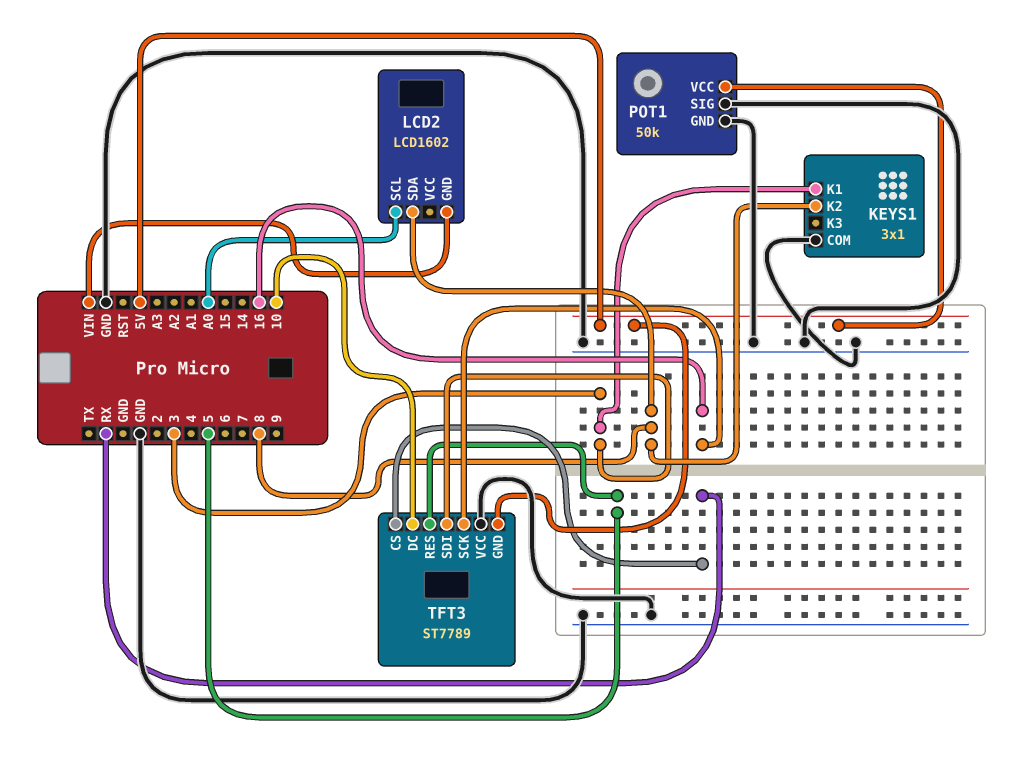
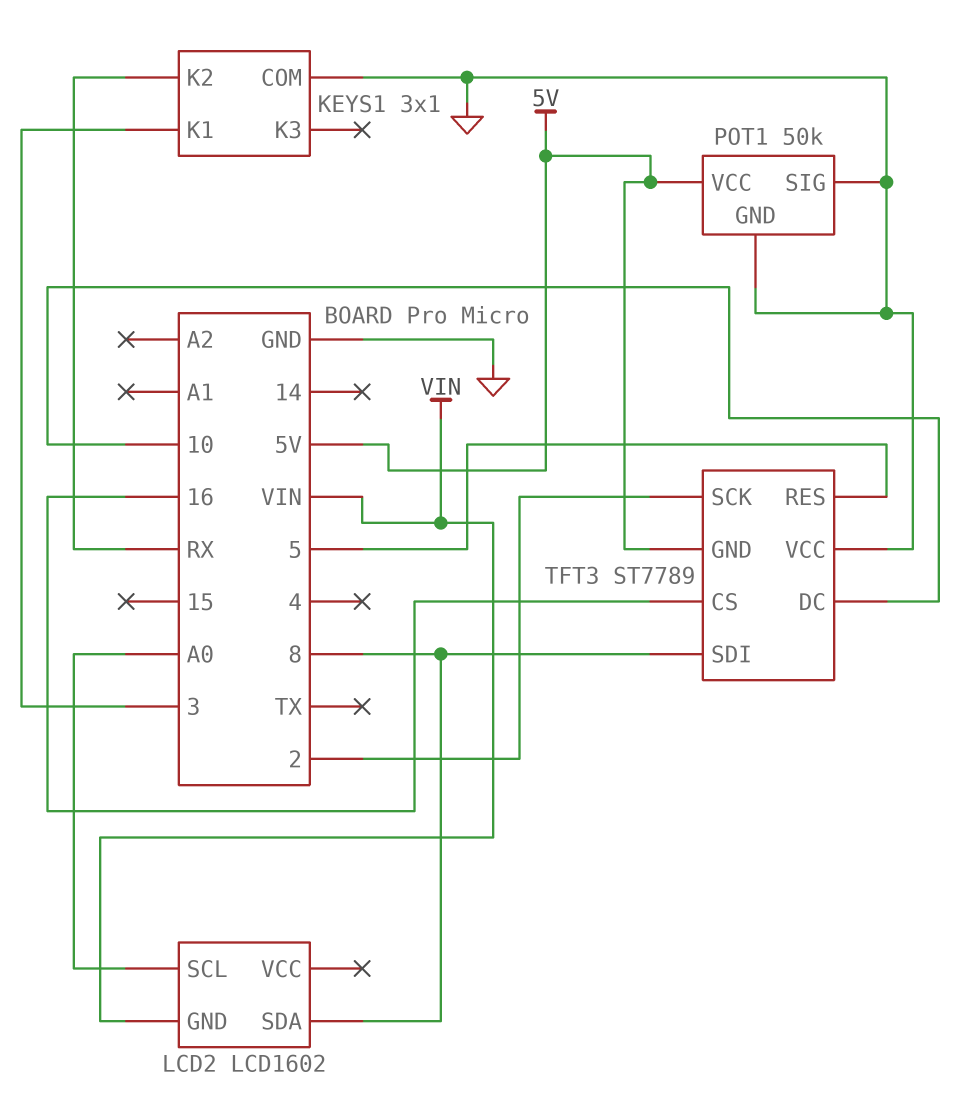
KEYS1 pin K2: 8 -> RX
TFT3 pin CS: RX -> 16
TFT3 pin SCK: 16 -> 2
TFT3 pin SDI: 3 -> 8

